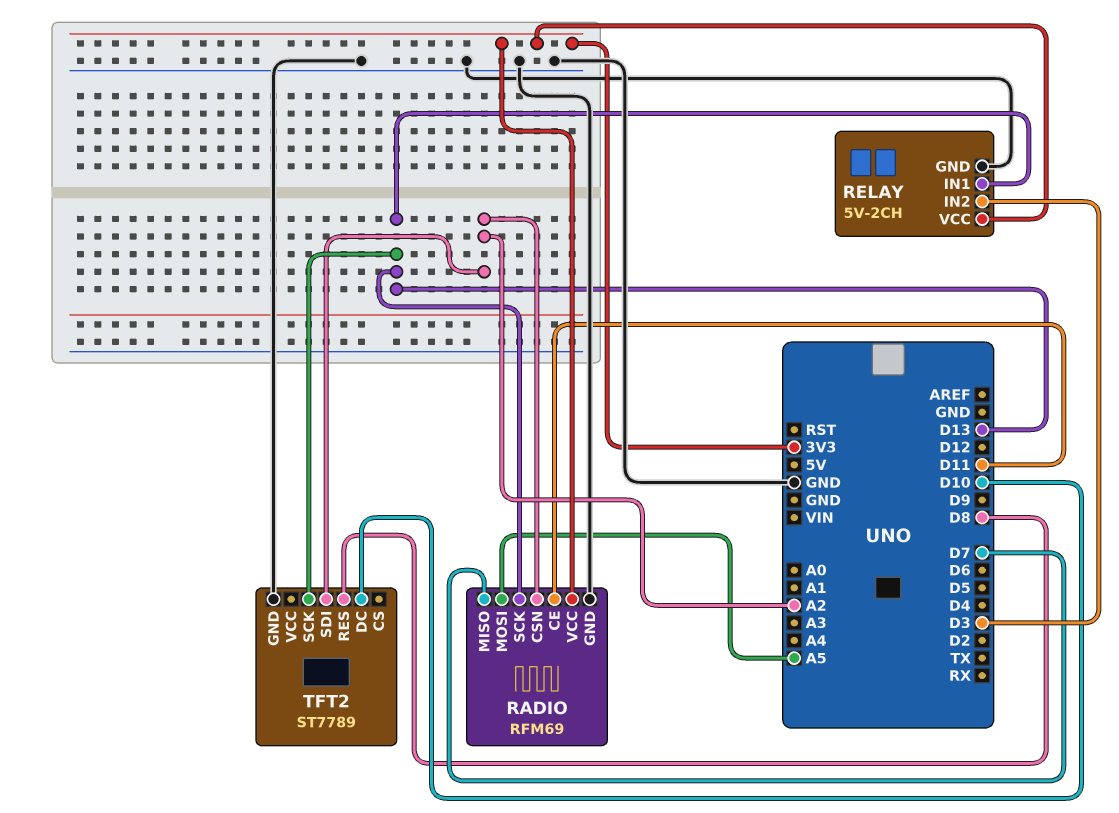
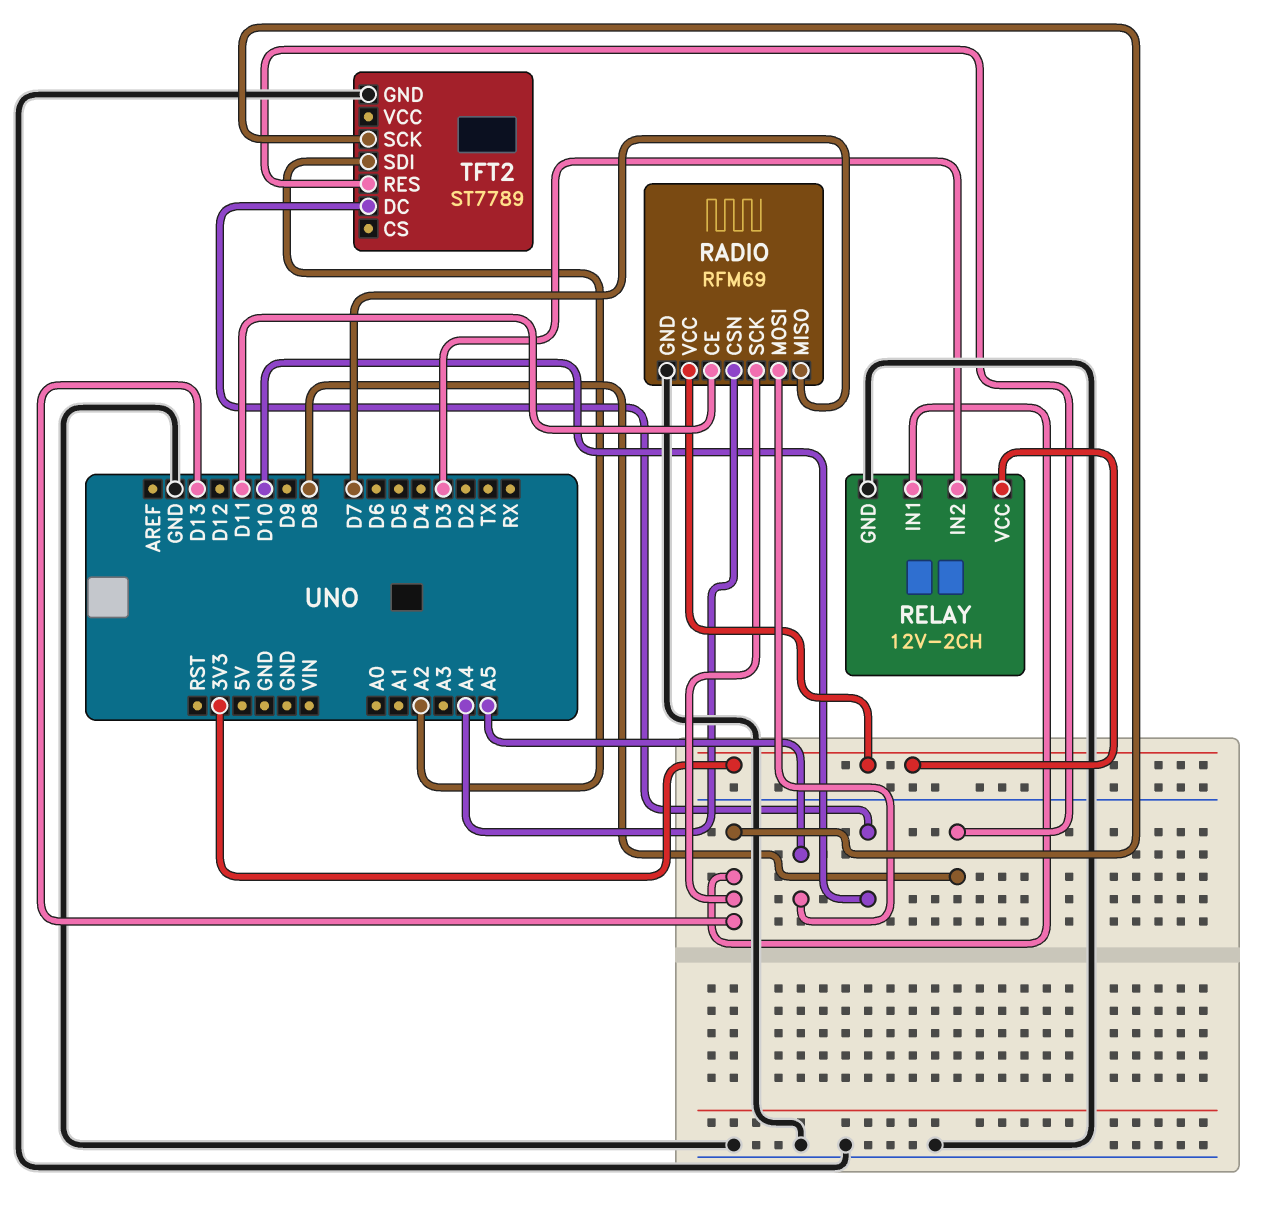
RADIO pin CSN: A2 -> A4
RELAY: 5V-2CH -> 12V-2CH

